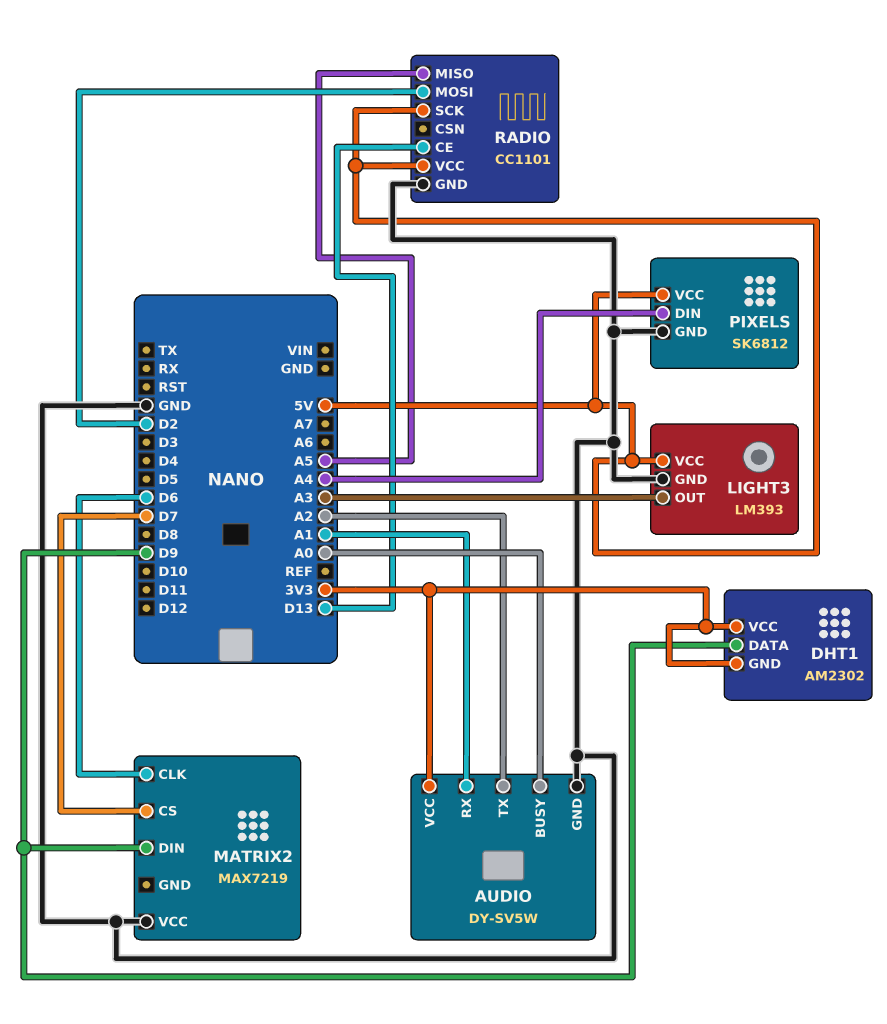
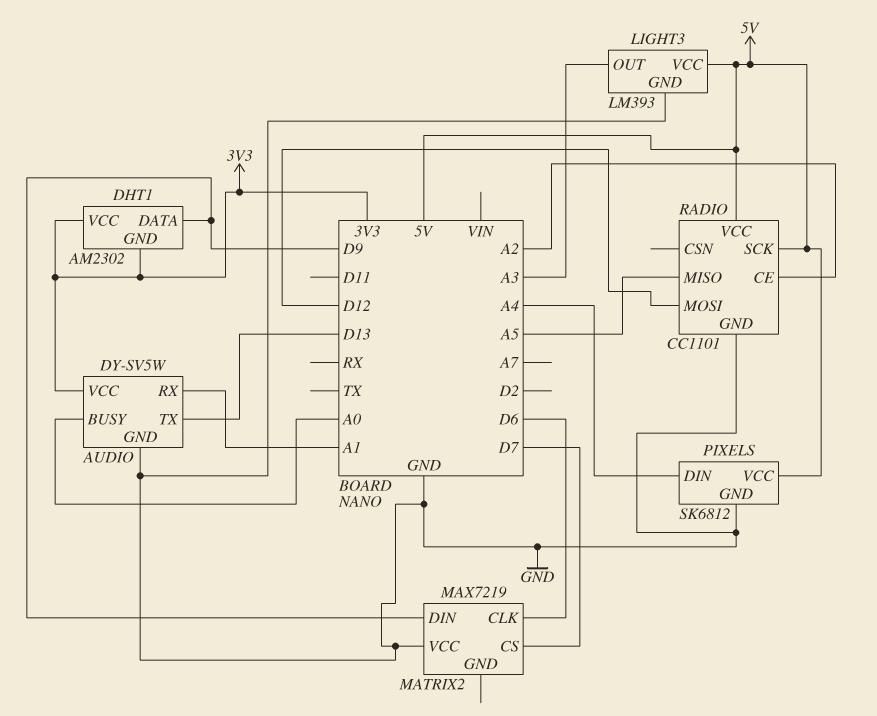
AUDIO pin TX: A2 -> D13
RADIO pin CE: D13 -> A2
RADIO pin MOSI: D2 -> D12

